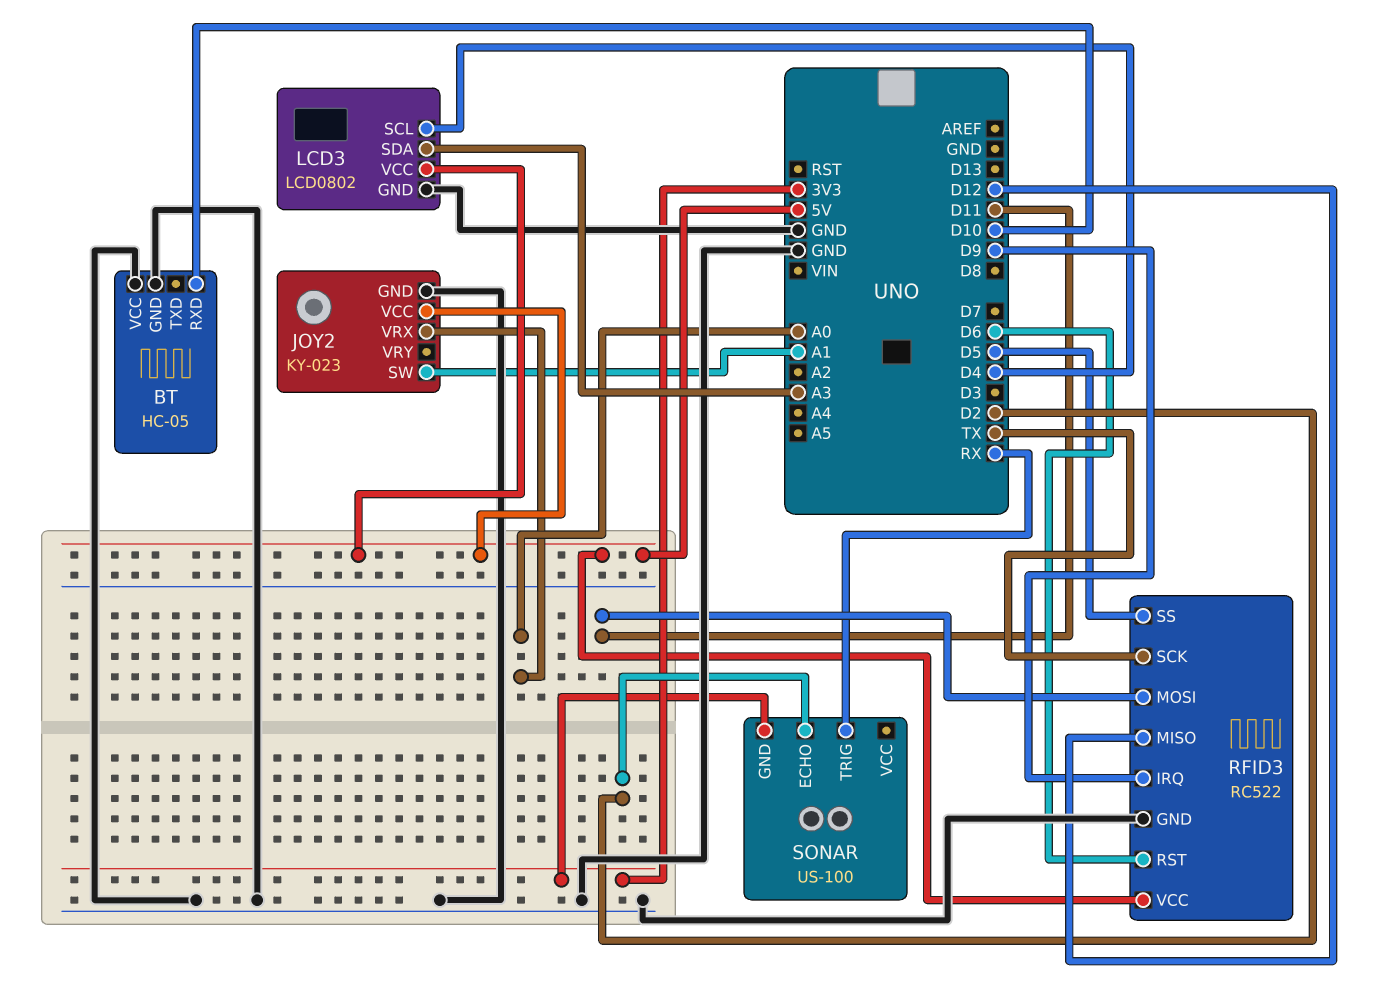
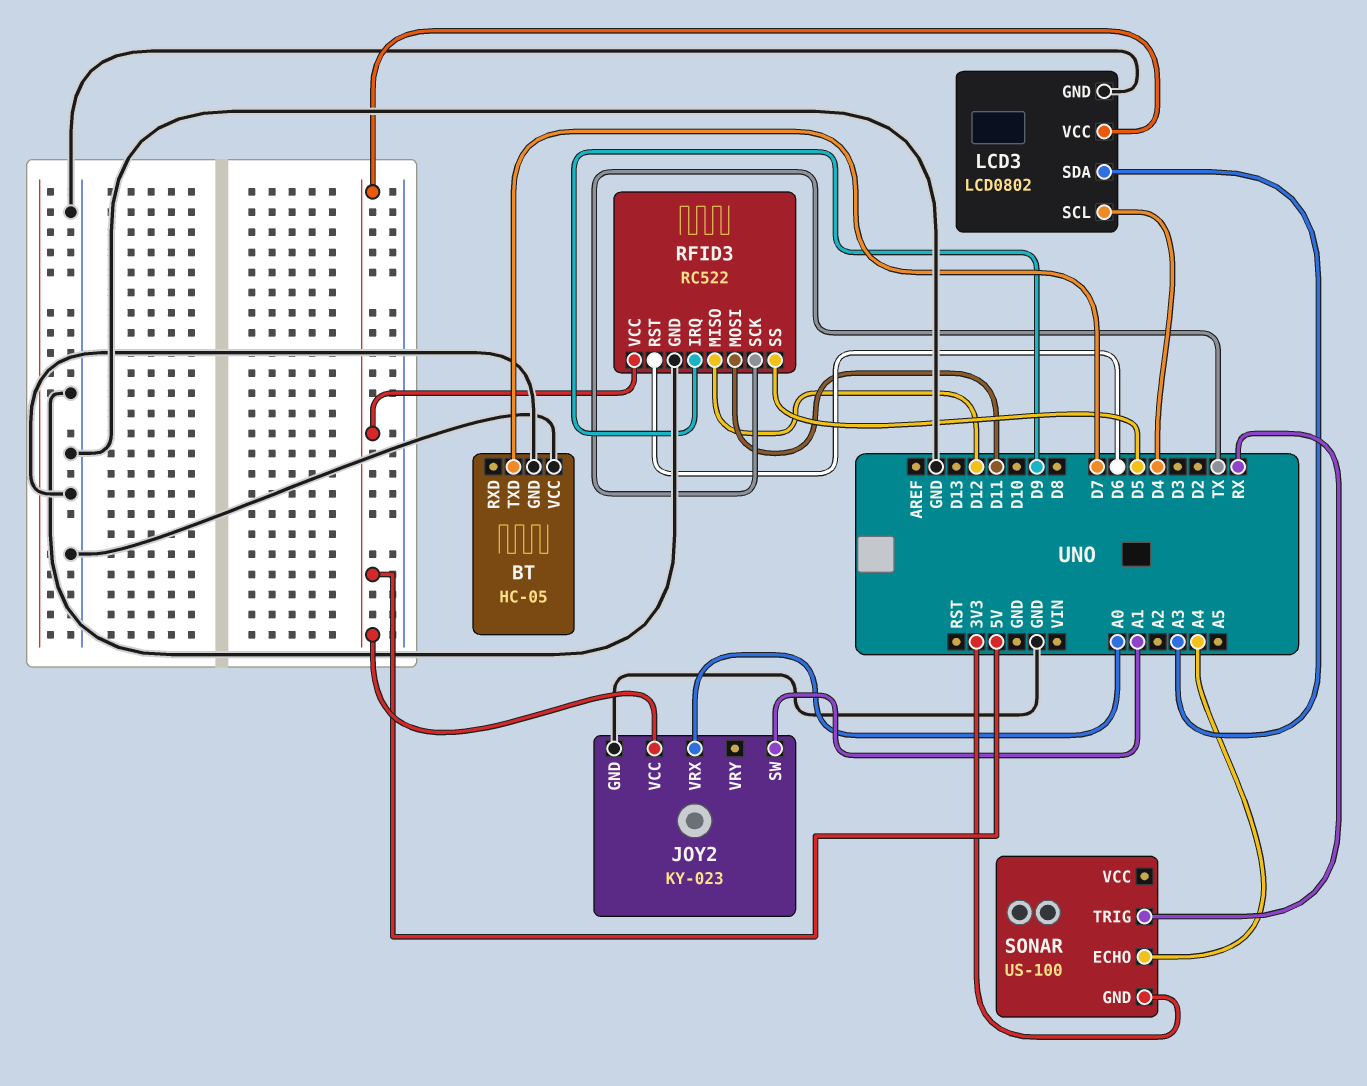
BT pin RXD: D10 -> none
BT pin TXD: none -> D7
SONAR pin ECHO: D2 -> A4

